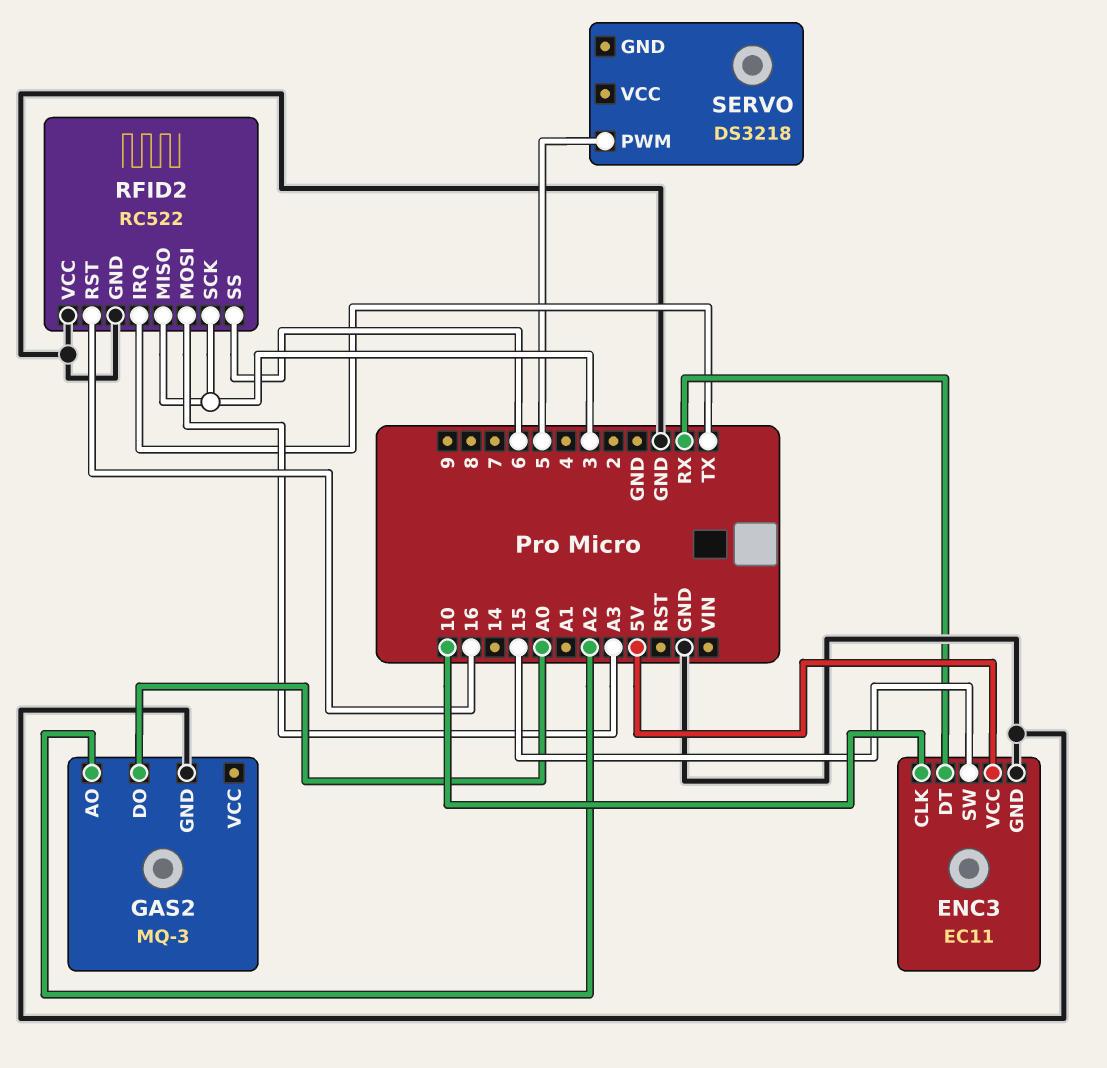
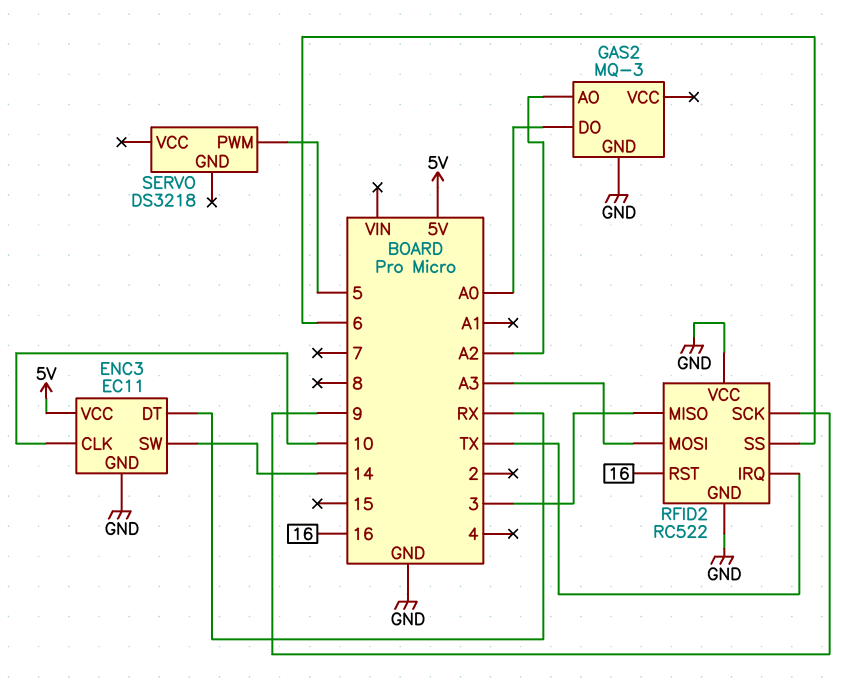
ENC3 pin SW: 15 -> 14
RFID2 pin SCK: 3 -> 9

